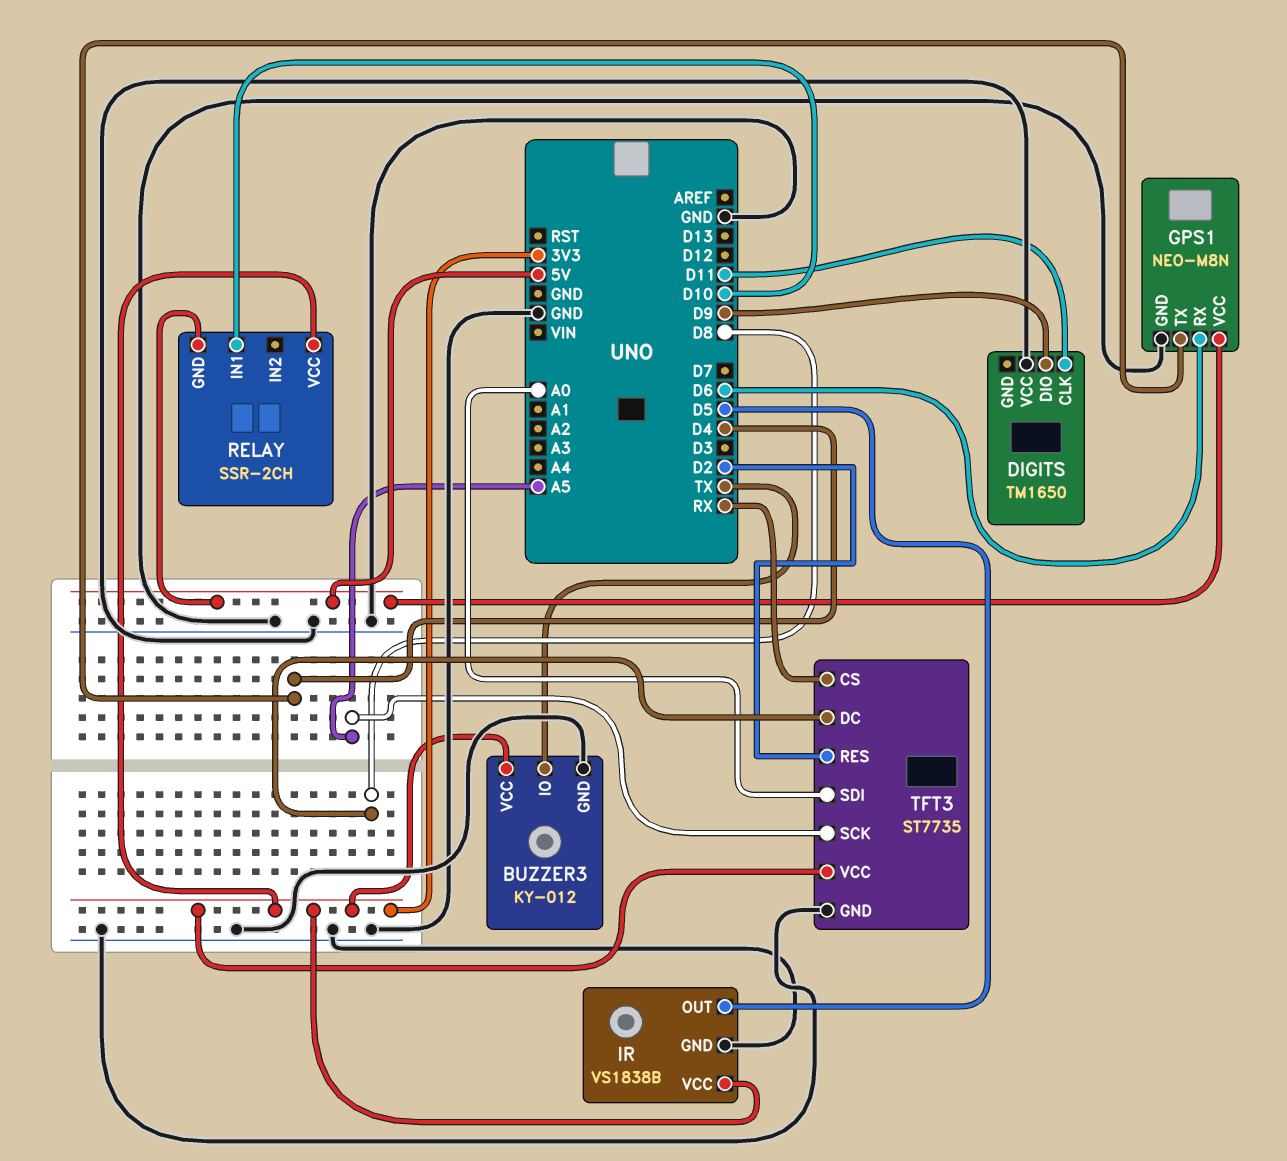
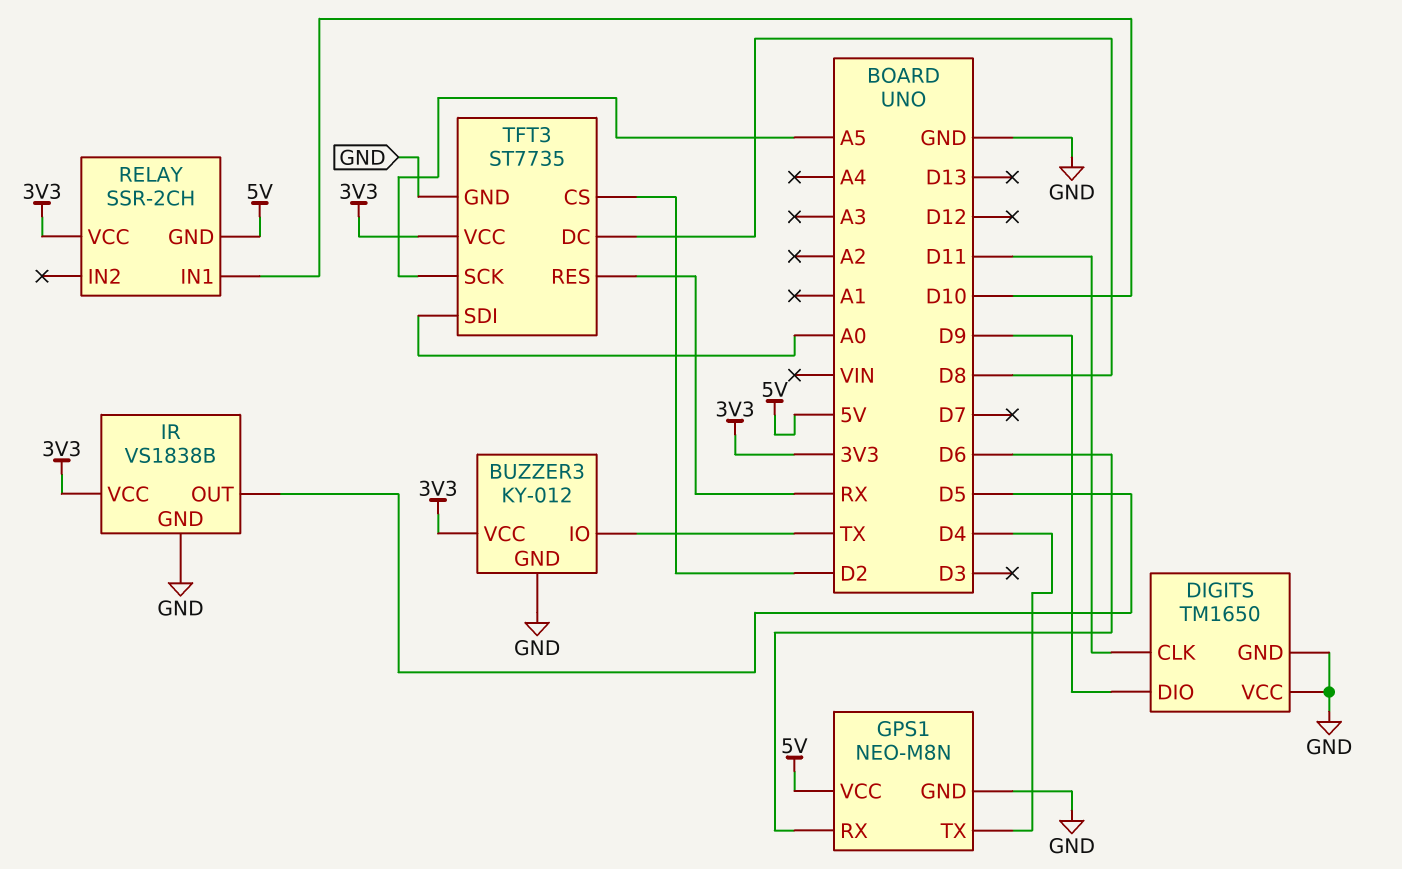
DIGITS pin GND: none -> GND
TFT3 pin CS: RX -> D2
TFT3 pin RES: D2 -> RX

